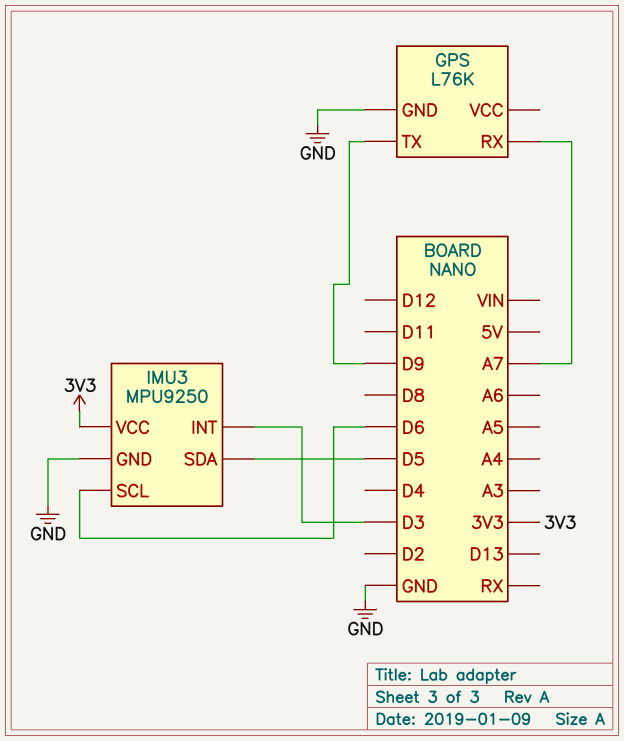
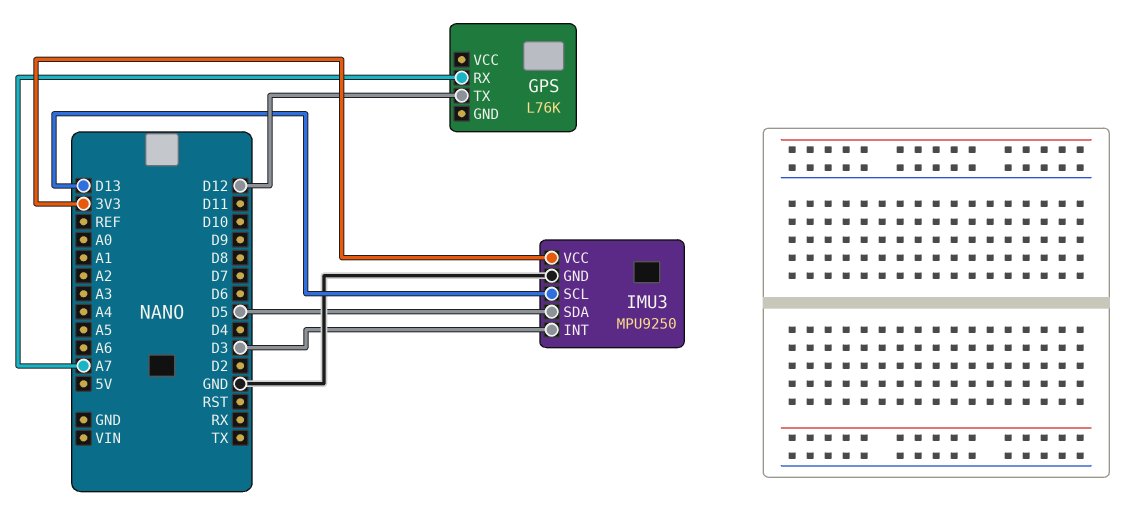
GPS pin GND: GND -> none
GPS pin TX: D9 -> D12
IMU3 pin SCL: D6 -> D13

